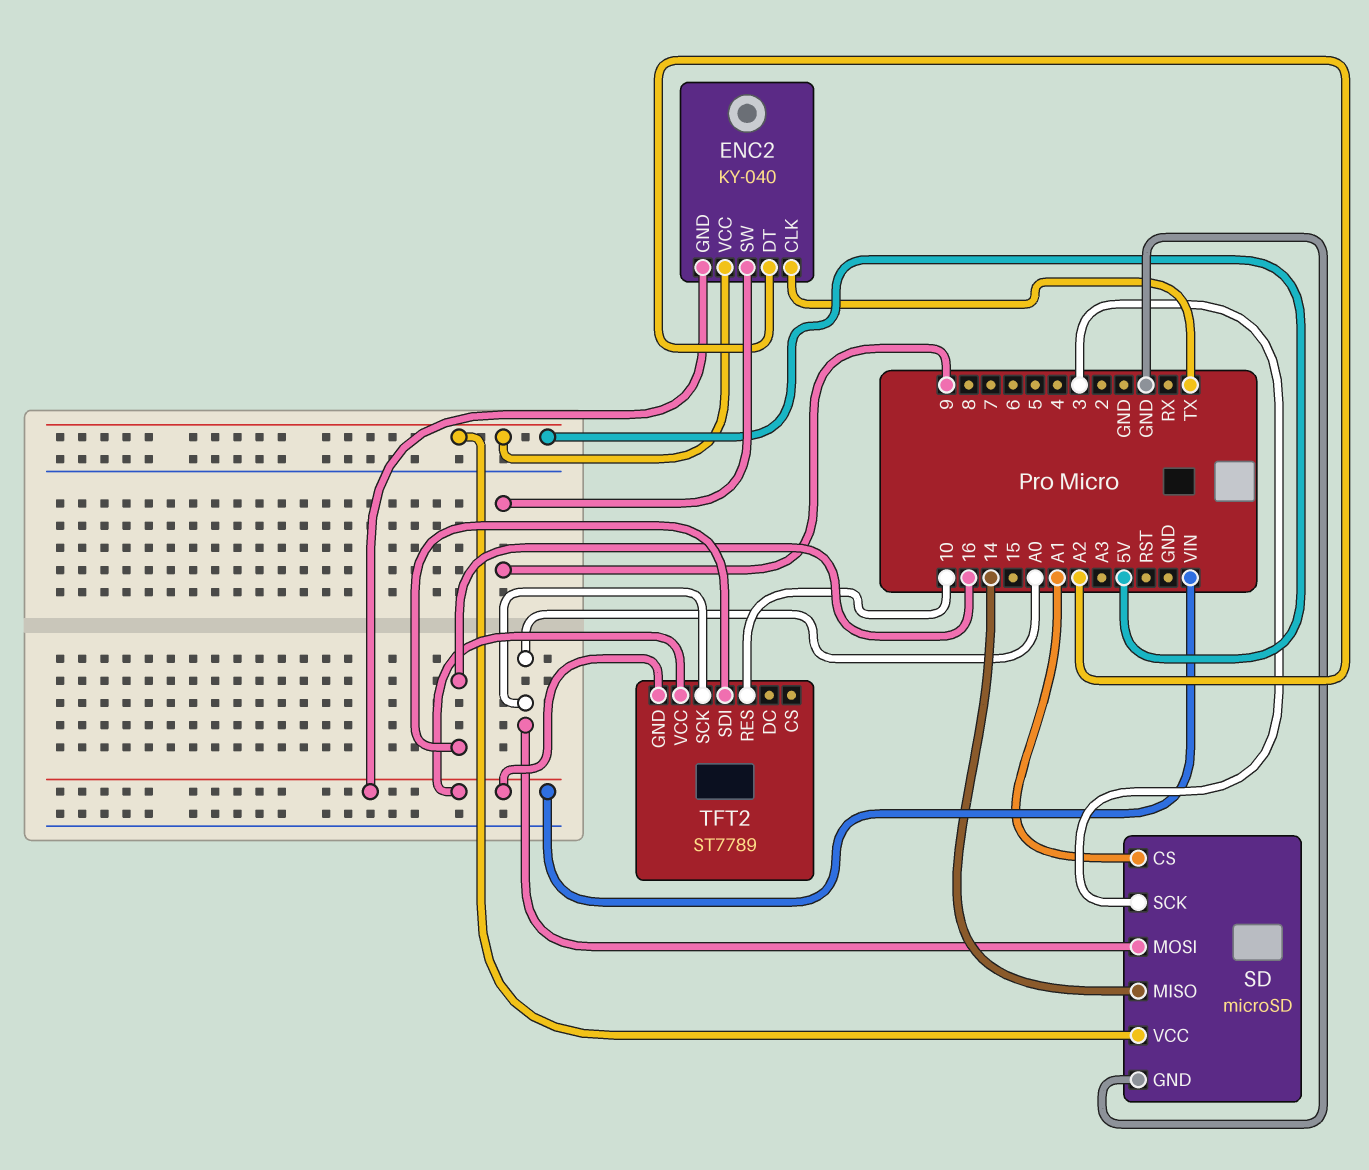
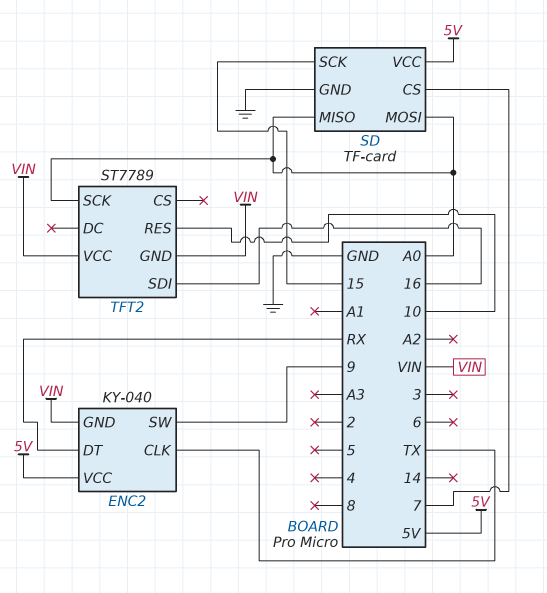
ENC2 pin DT: A2 -> RX
SD: microSD -> TF-card
SD pin CS: A1 -> 7
SD pin MISO: 14 -> A0
SD pin SCK: 3 -> 15

